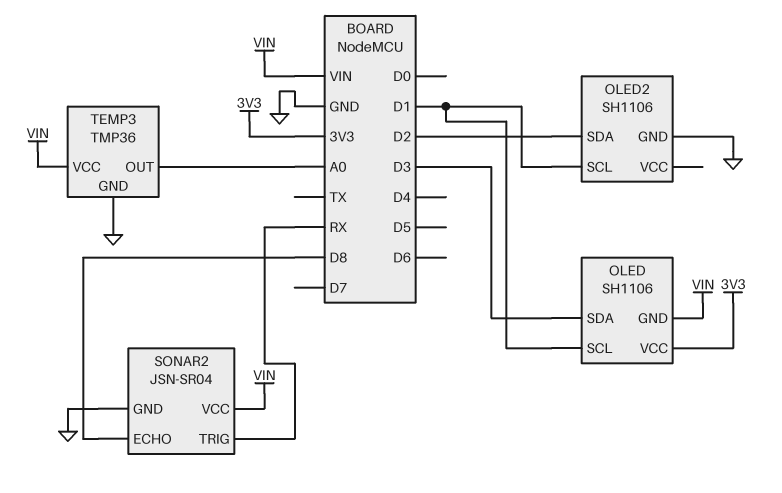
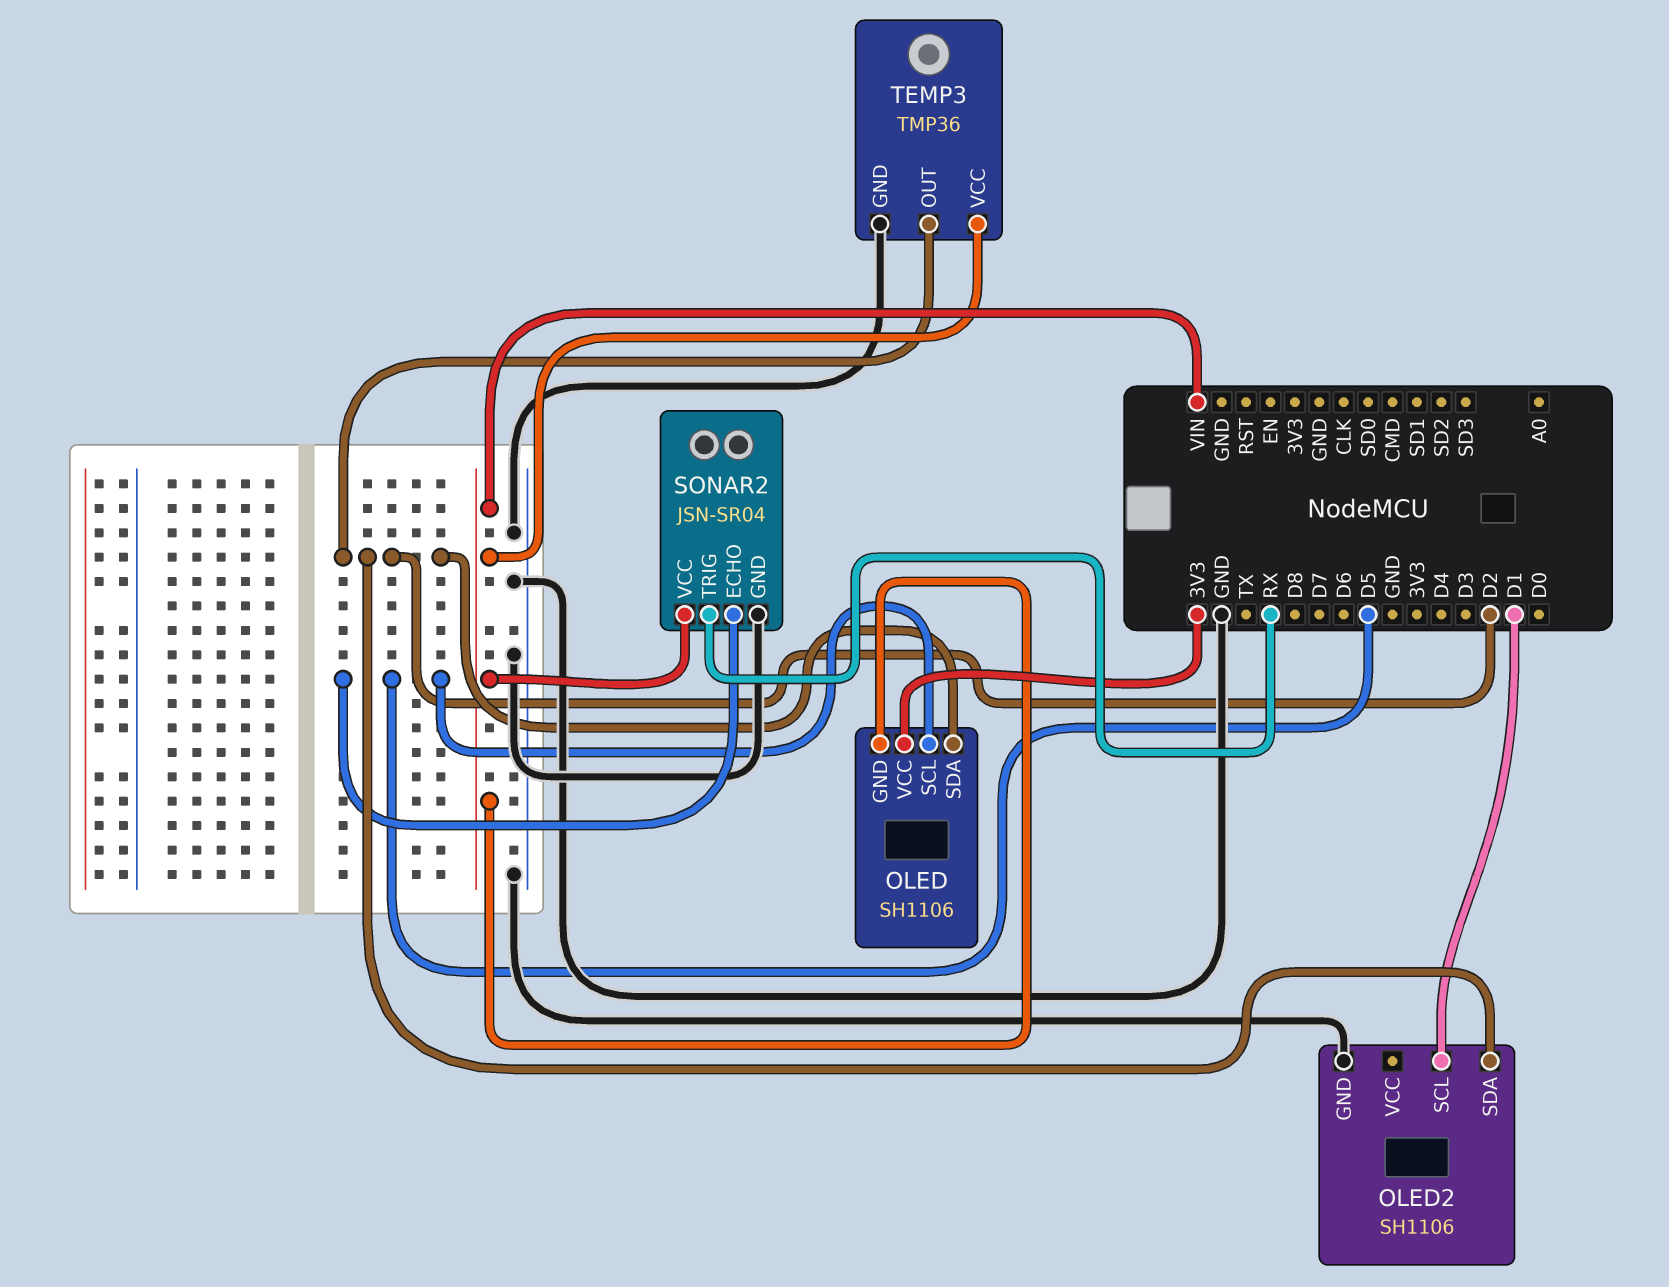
OLED pin SCL: D1 -> D5
OLED pin SDA: D3 -> D2
SONAR2 pin ECHO: D8 -> D5
TEMP3 pin OUT: A0 -> D2

